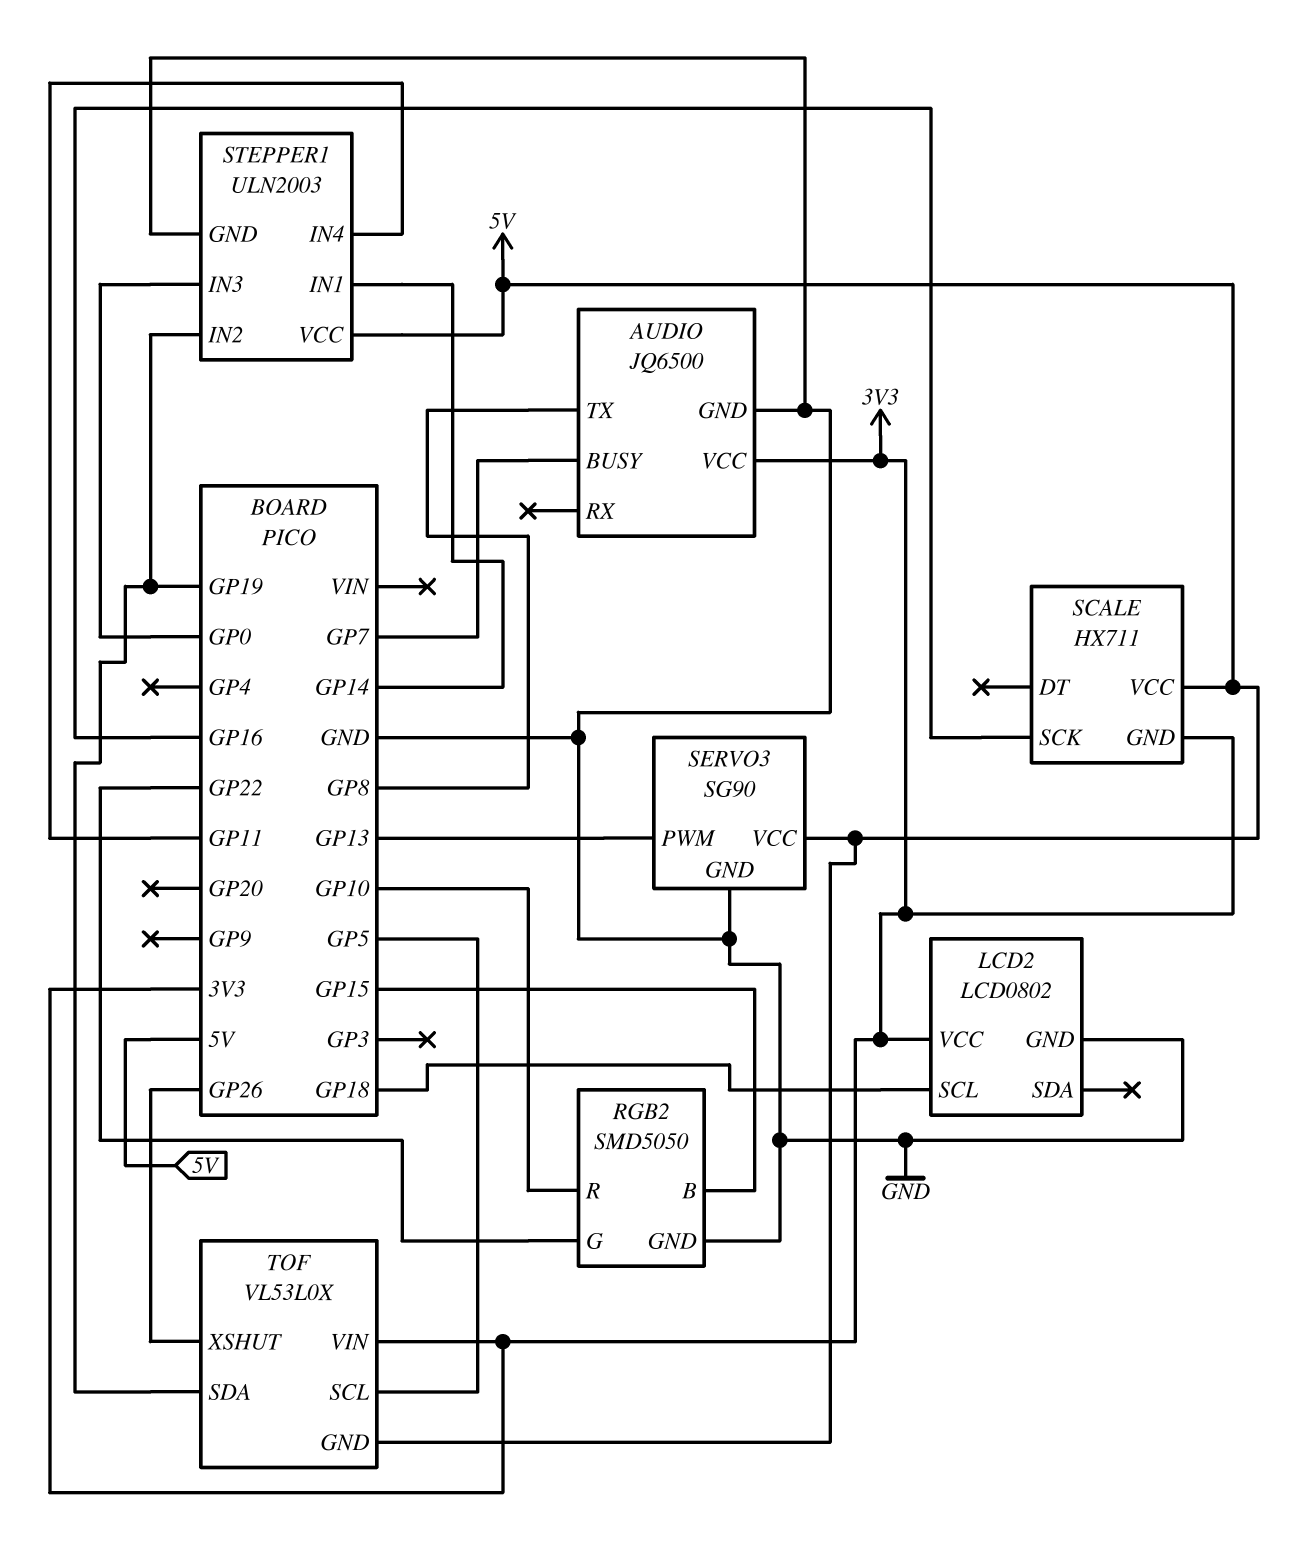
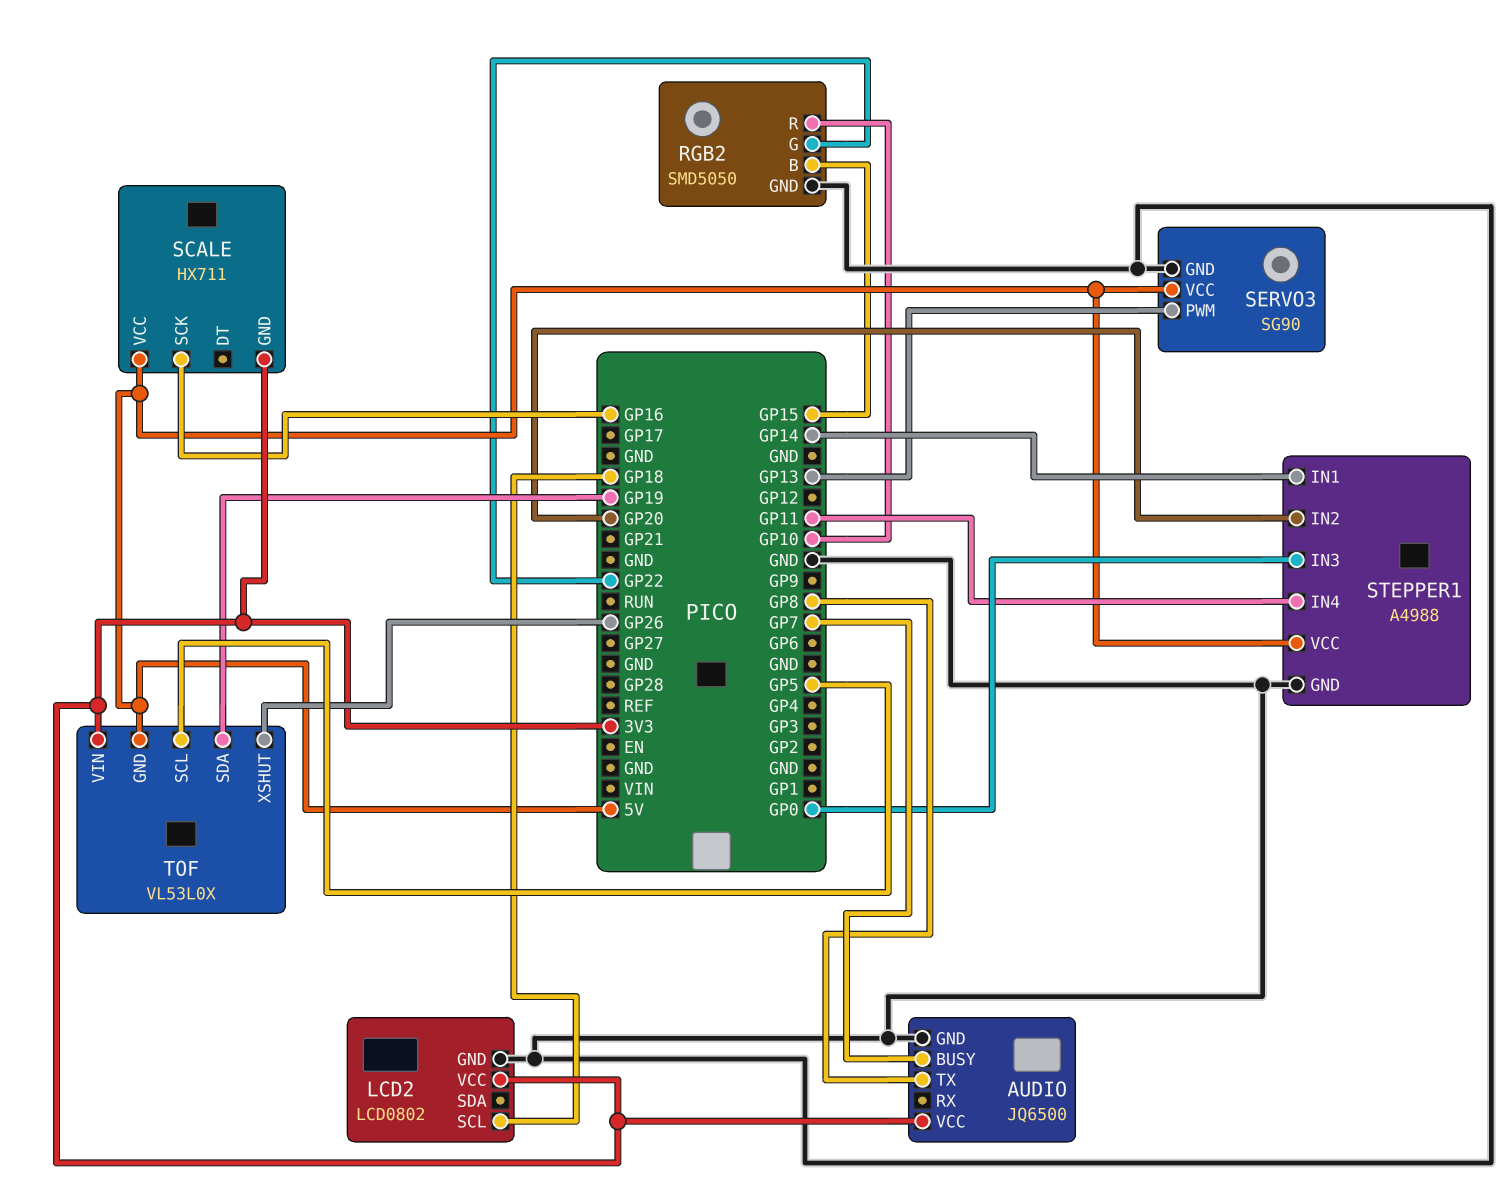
STEPPER1: ULN2003 -> A4988
STEPPER1 pin IN2: GP19 -> GP20

